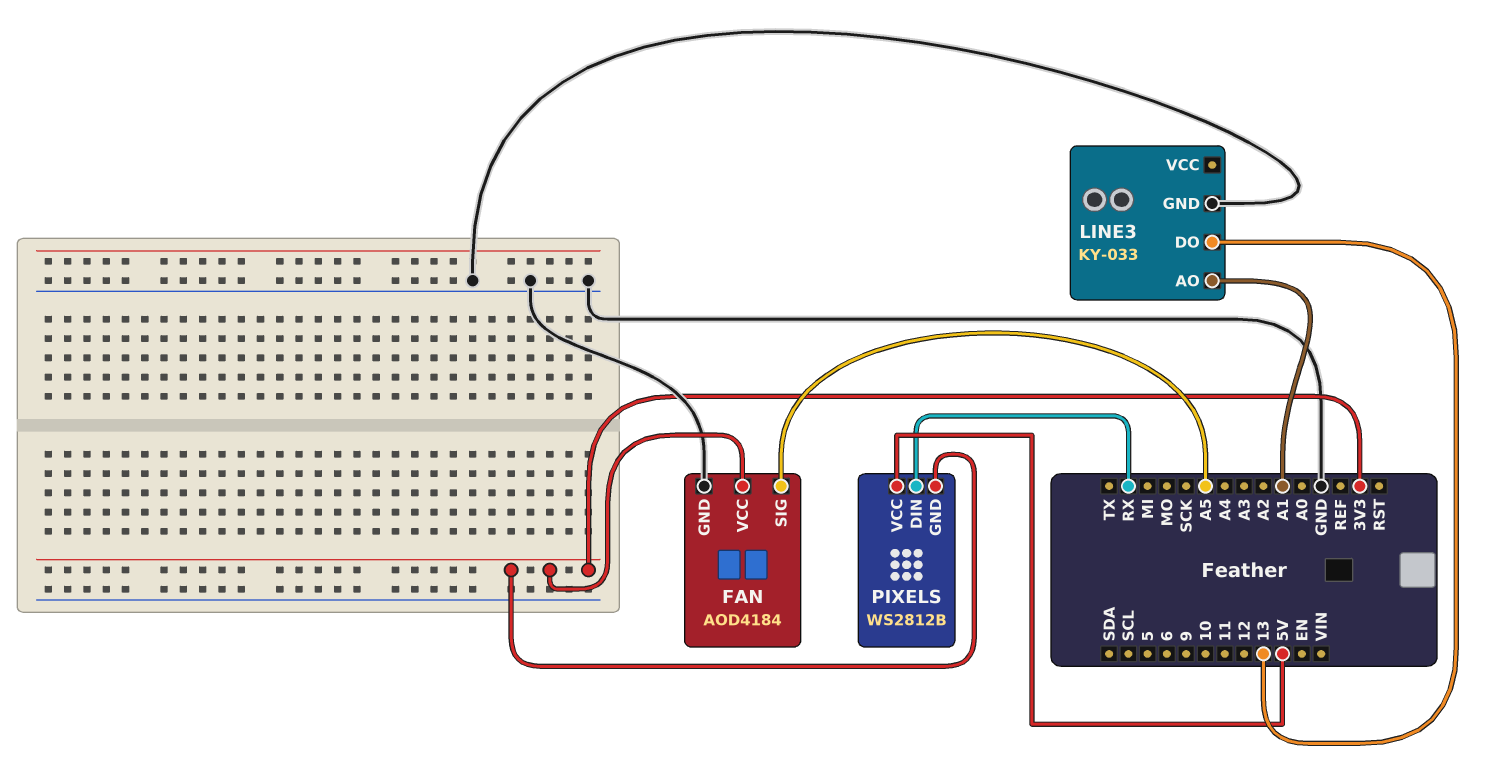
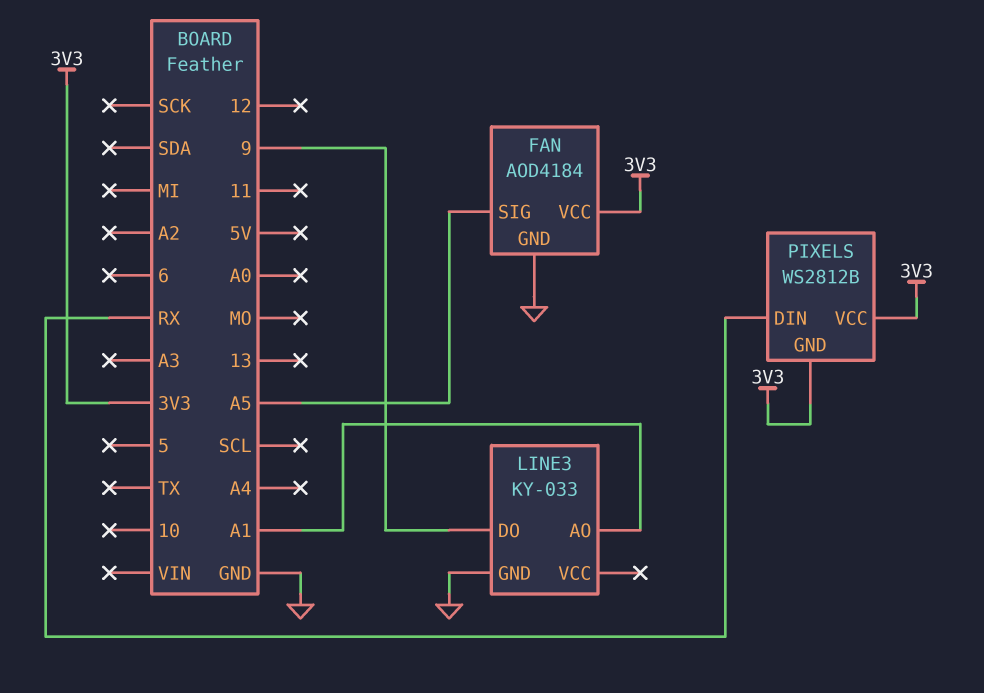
LINE3 pin DO: 13 -> 9
PIXELS pin VCC: 5V -> 3V3

